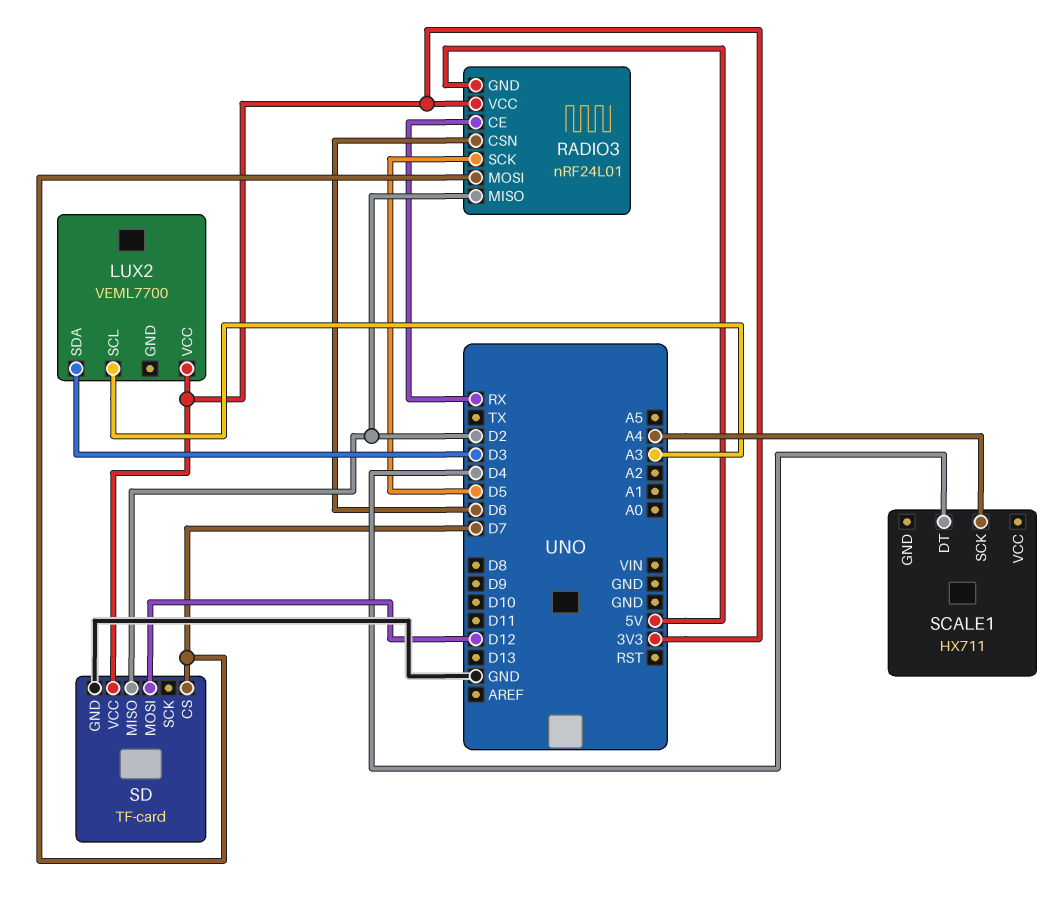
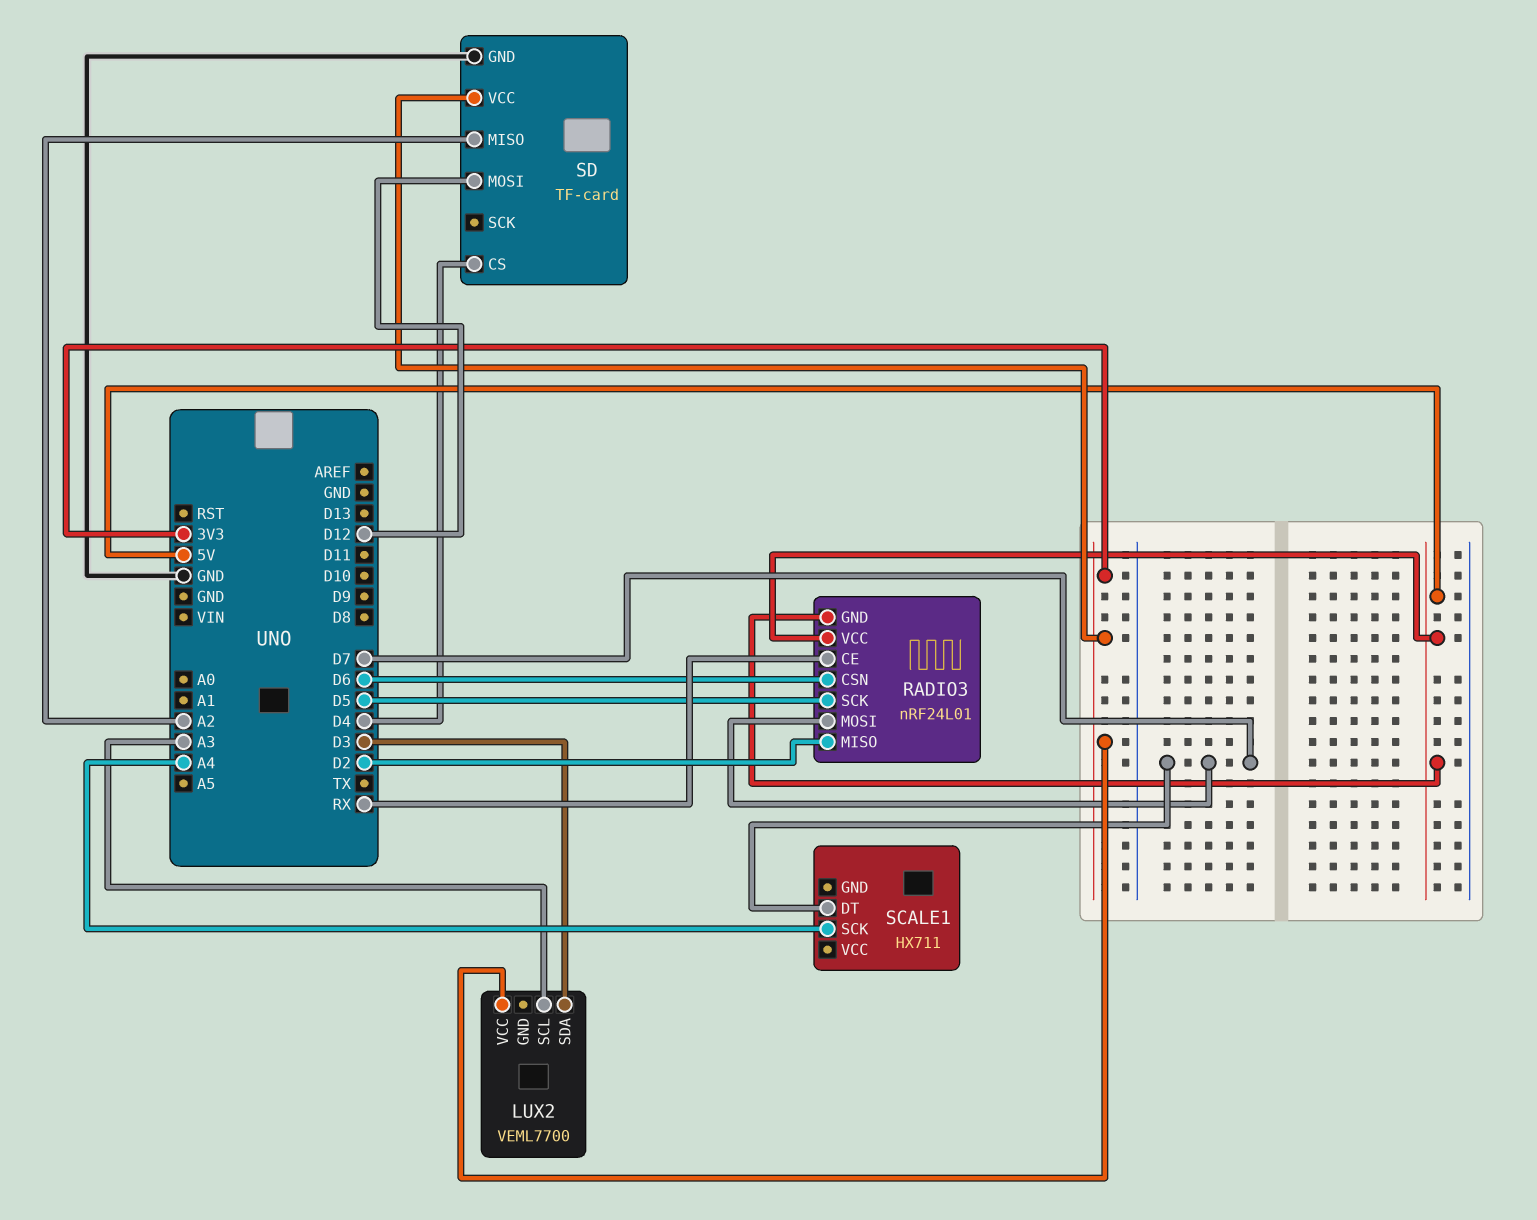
RADIO3 pin VCC: 3V3 -> 5V
SCALE1 pin DT: D4 -> D7
SD pin CS: D7 -> D4
SD pin MISO: D2 -> A2

